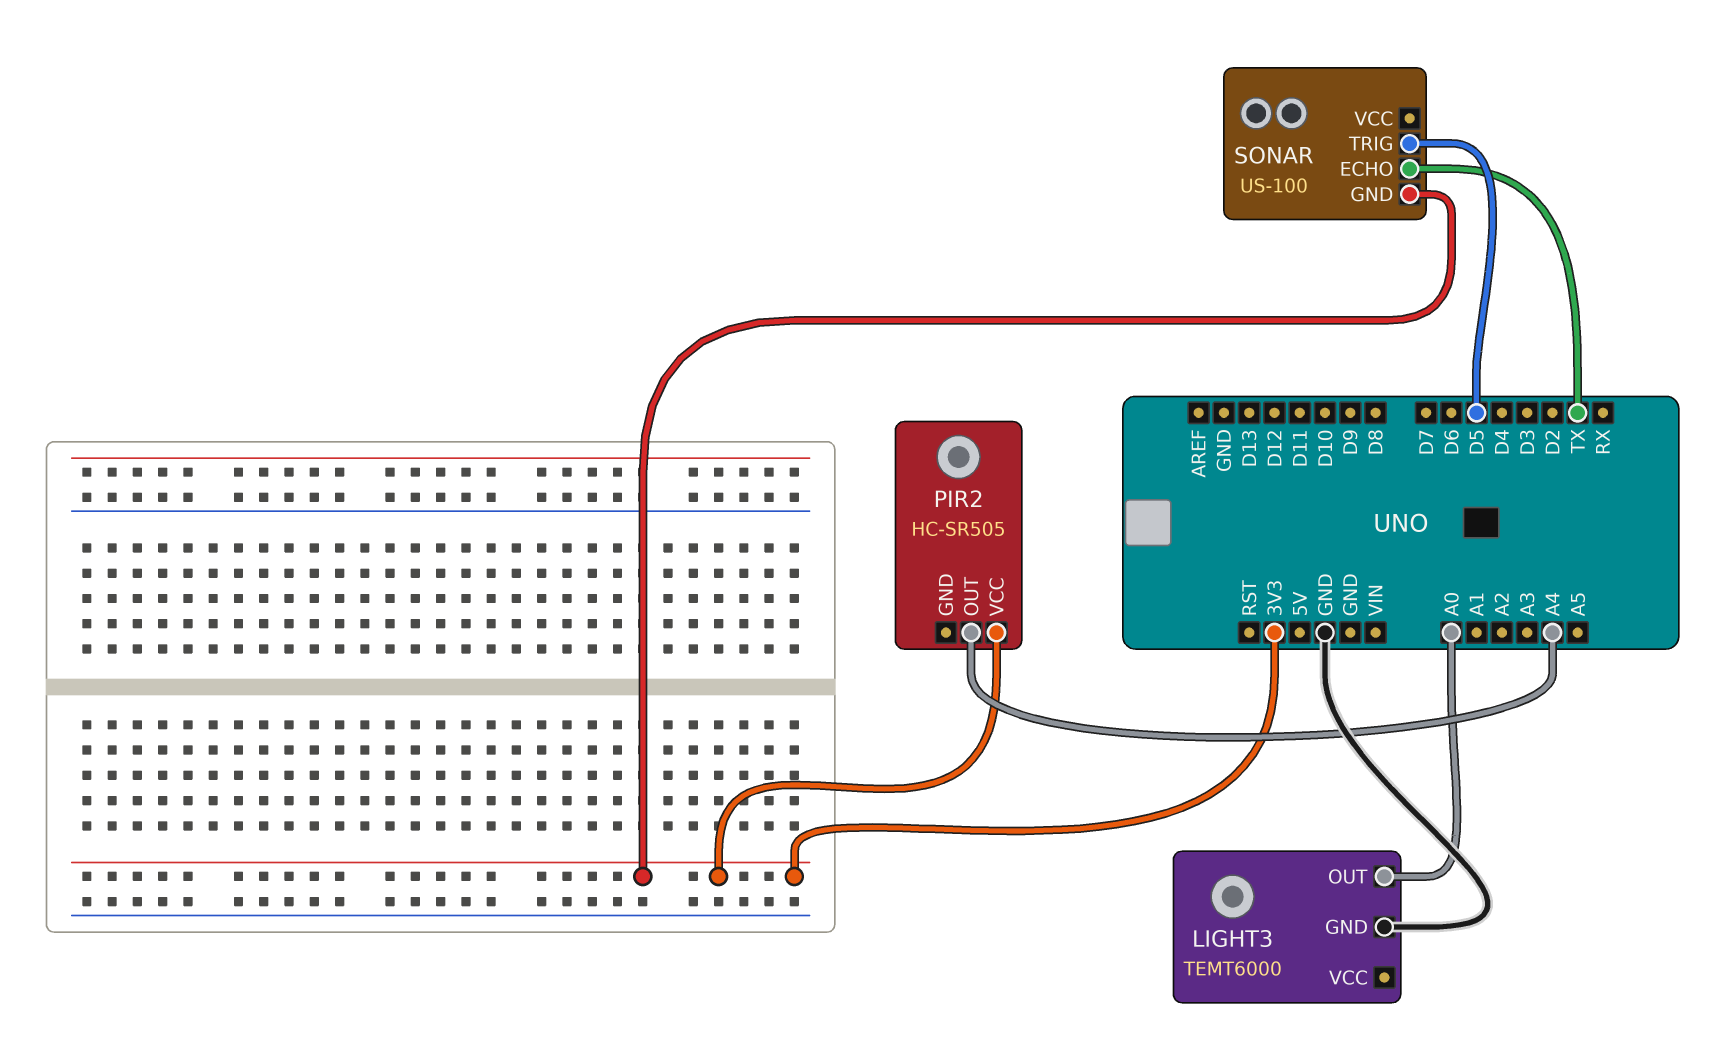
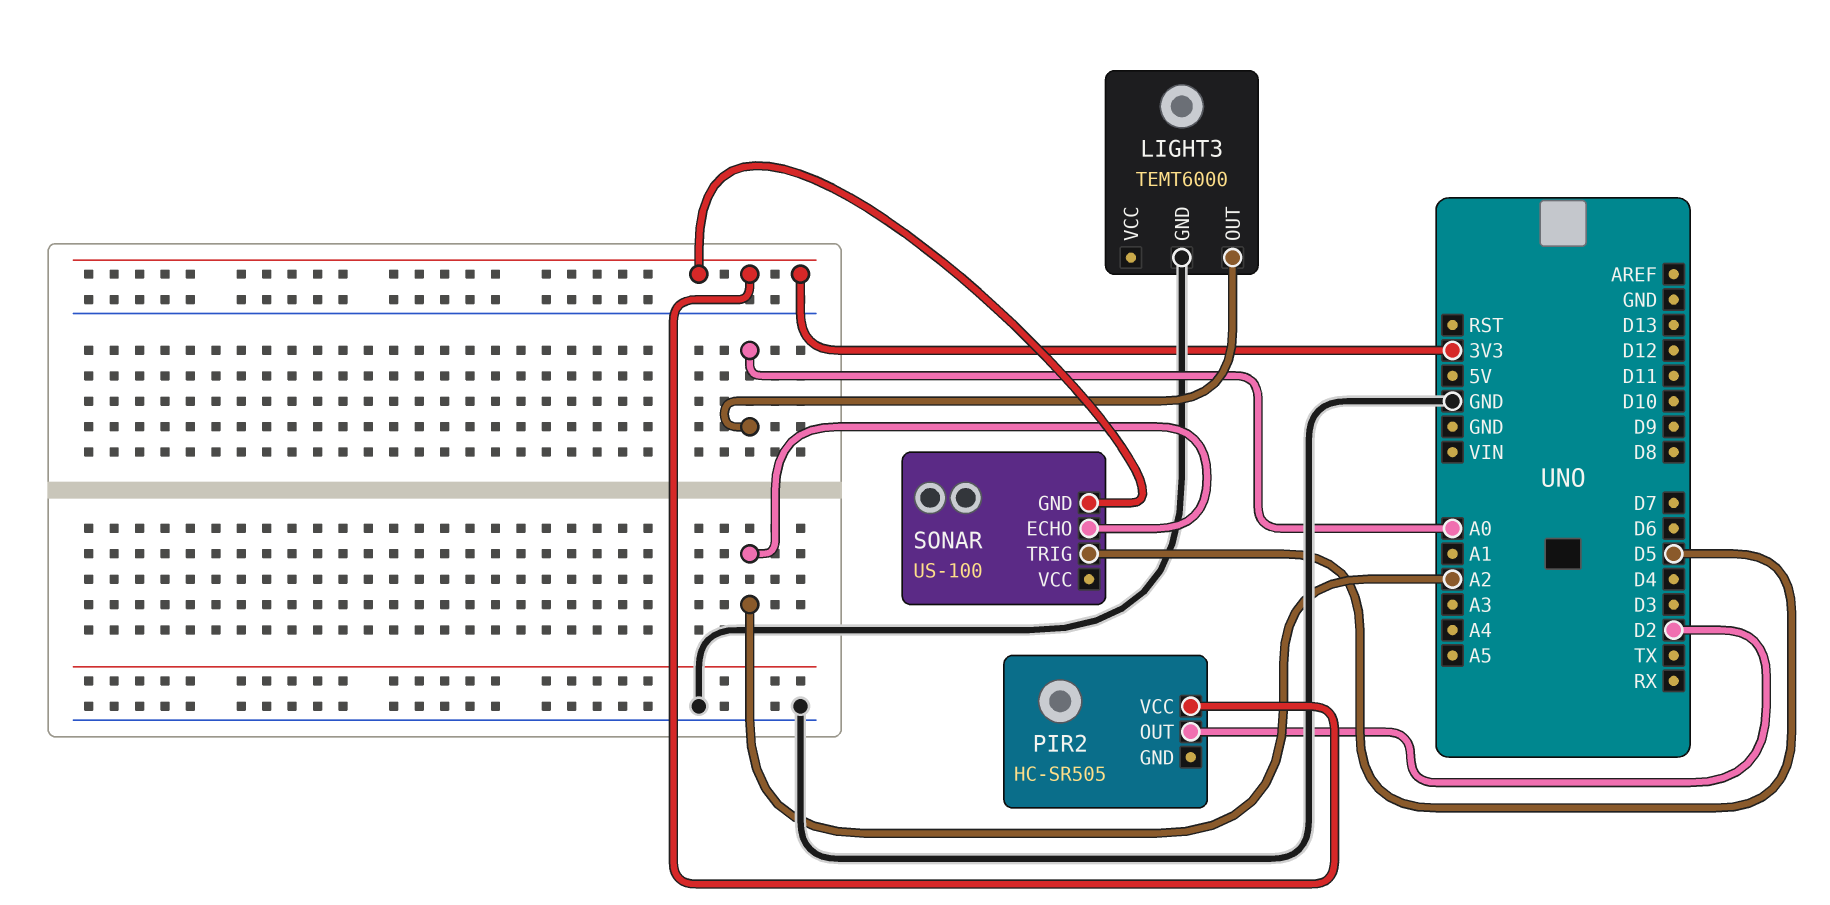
PIR2 pin OUT: A4 -> D2
SONAR pin ECHO: TX -> A2

